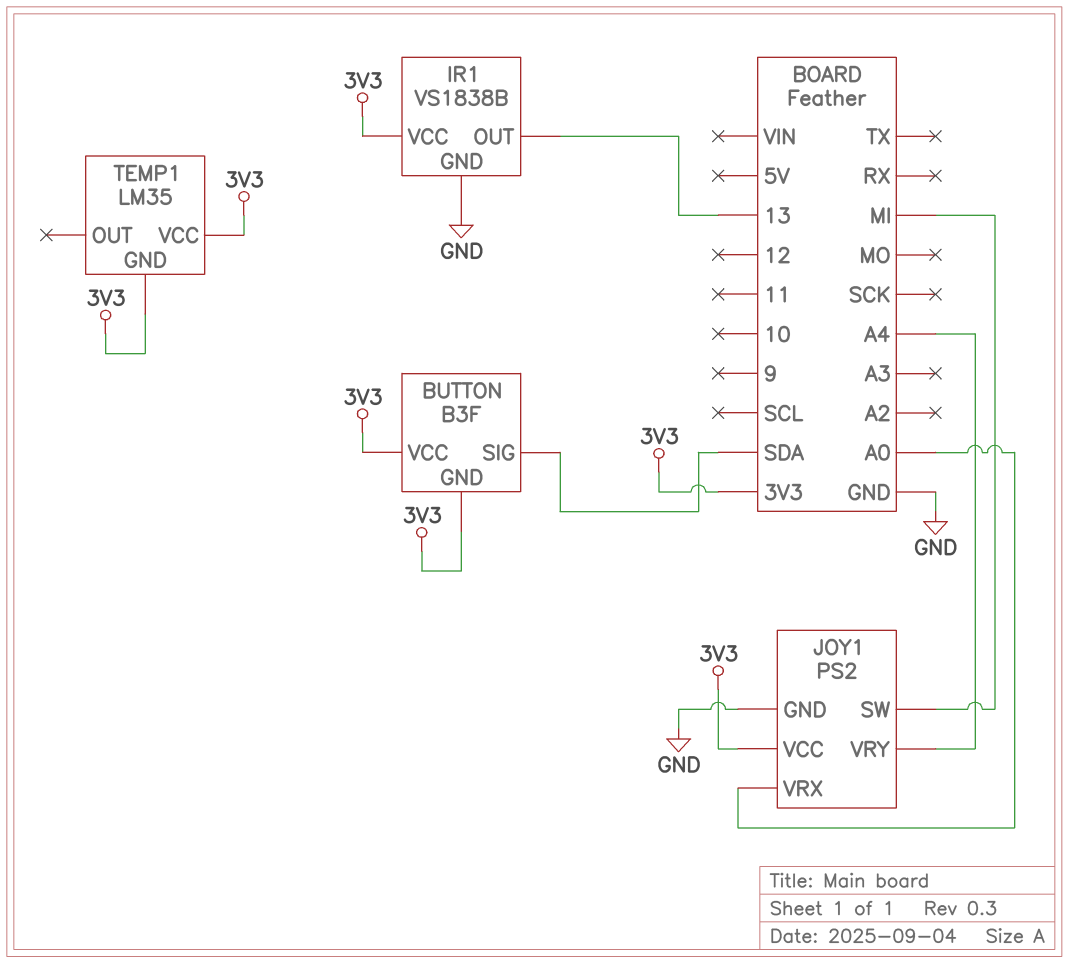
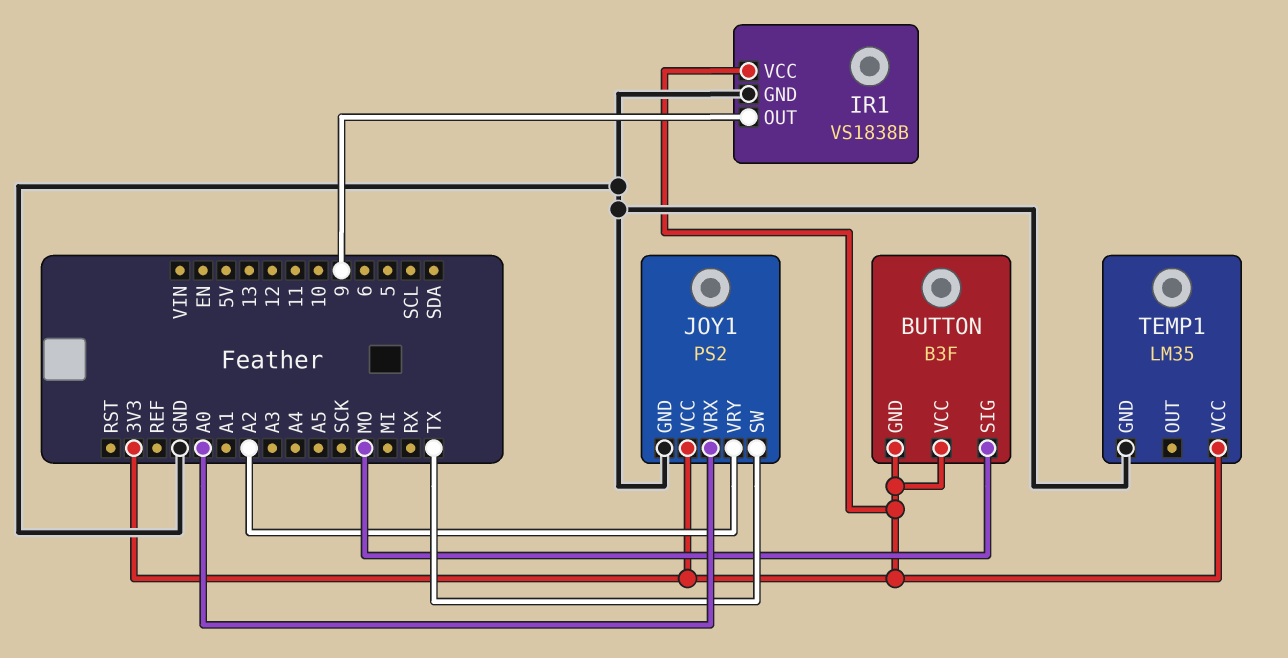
BUTTON pin SIG: SDA -> MO
IR1 pin OUT: 13 -> 9
JOY1 pin SW: MI -> TX
JOY1 pin VRY: A4 -> A2
TEMP1 pin GND: 3V3 -> GND

